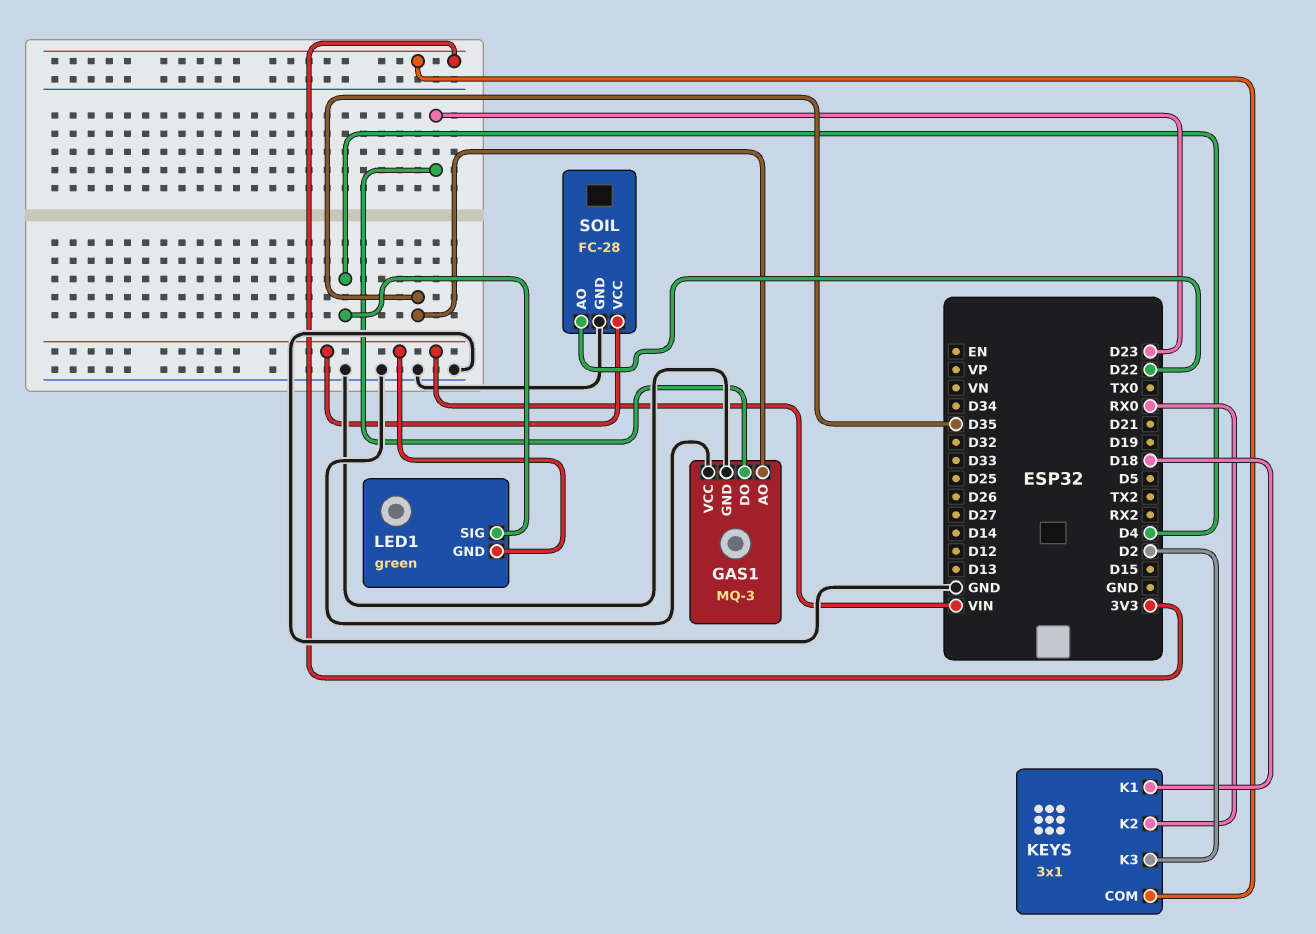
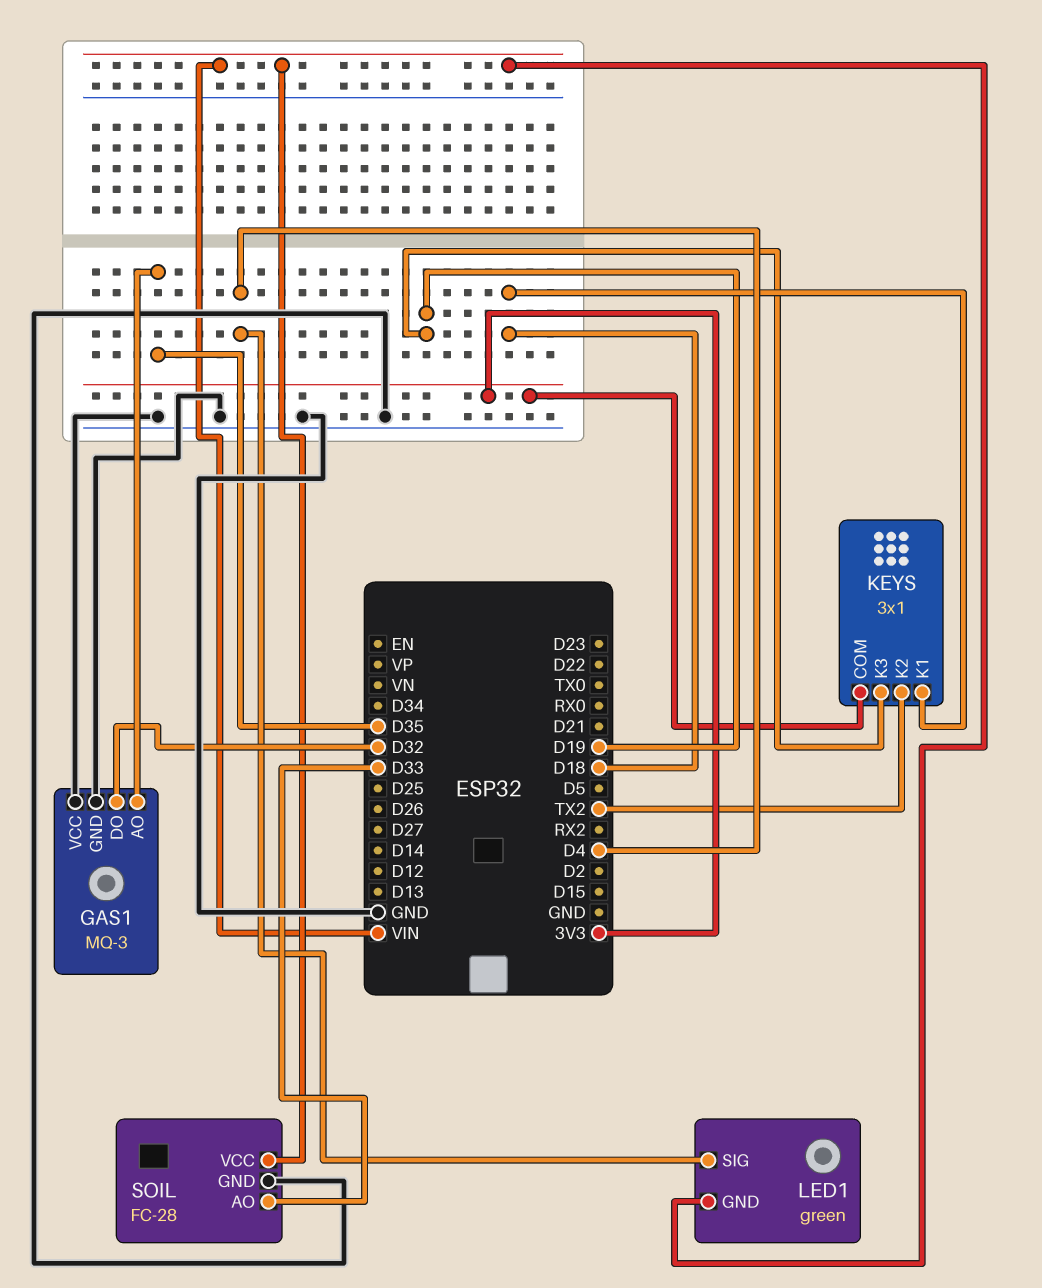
GAS1 pin DO: D23 -> D32
KEYS pin K2: RX0 -> TX2
KEYS pin K3: D2 -> D19
SOIL pin AO: D22 -> D33

